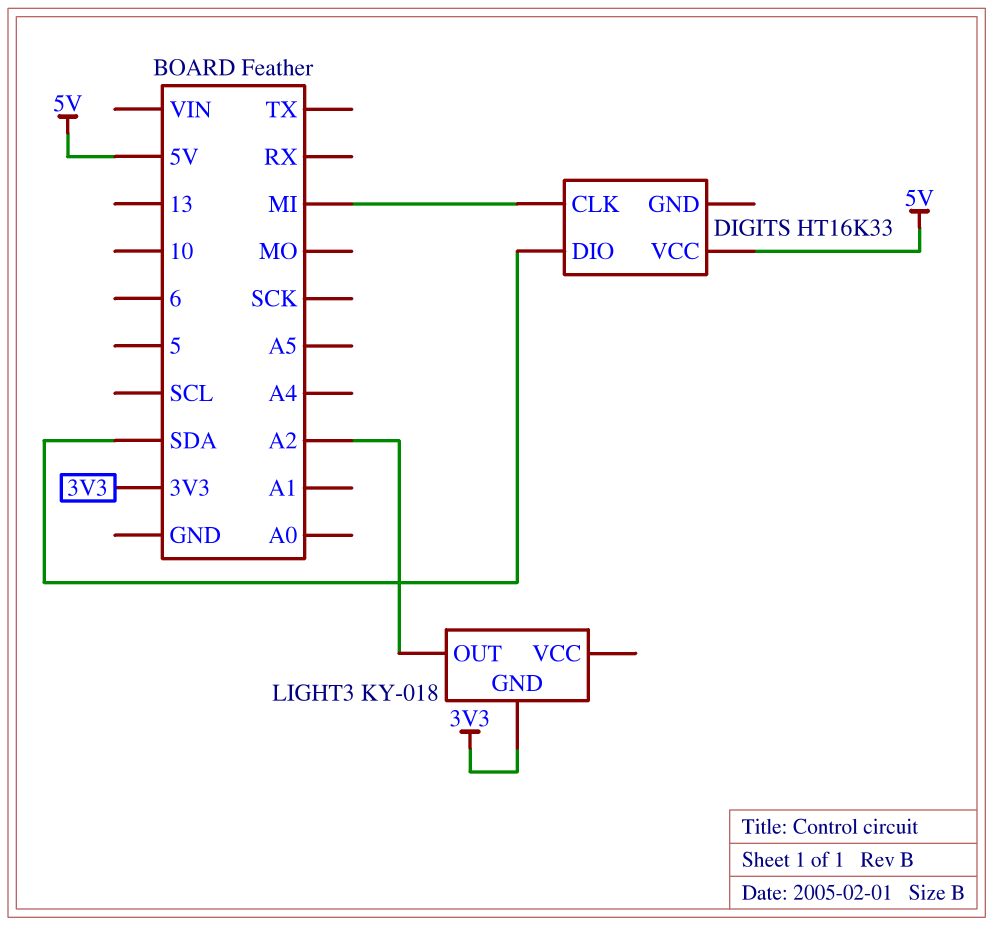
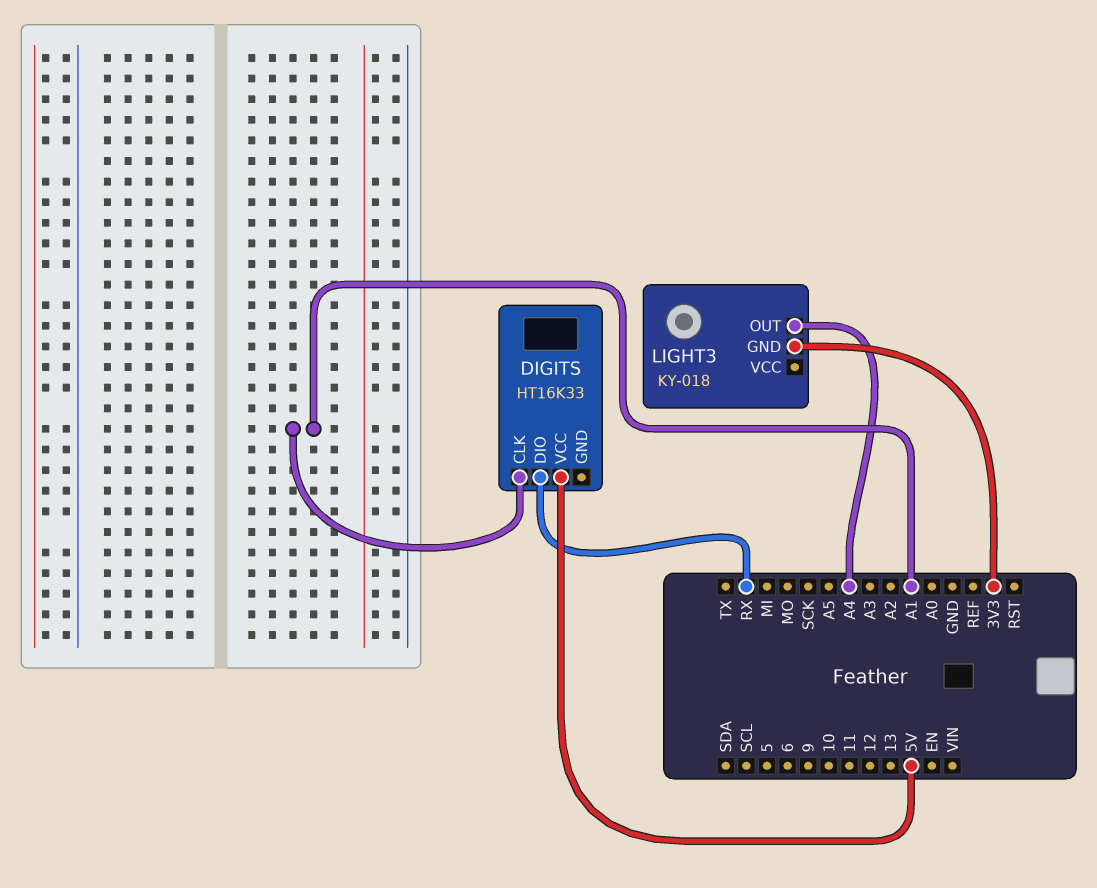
DIGITS pin CLK: MI -> A1
DIGITS pin DIO: SDA -> RX
LIGHT3 pin OUT: A2 -> A4

